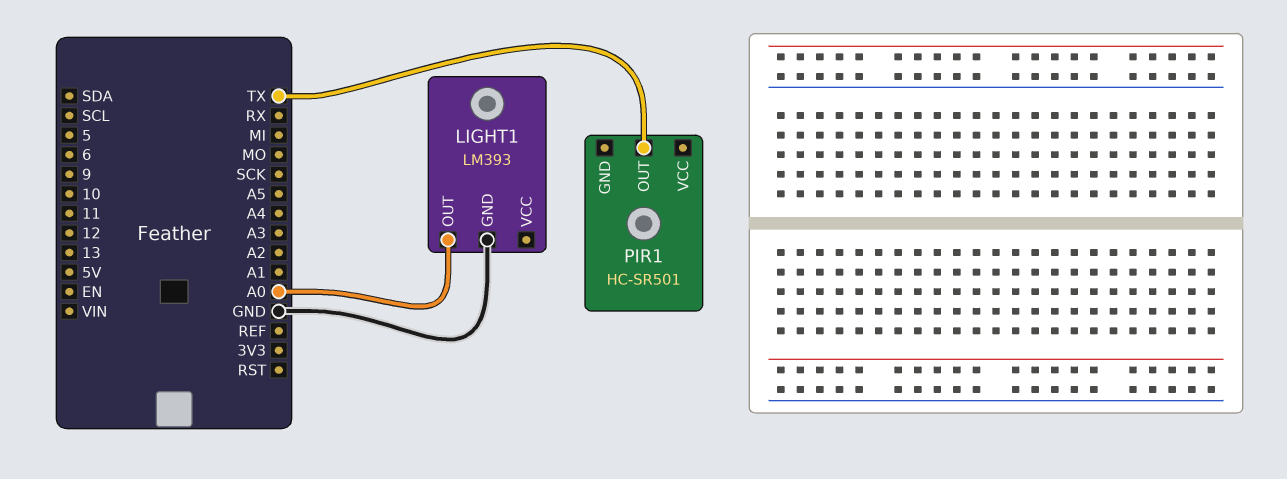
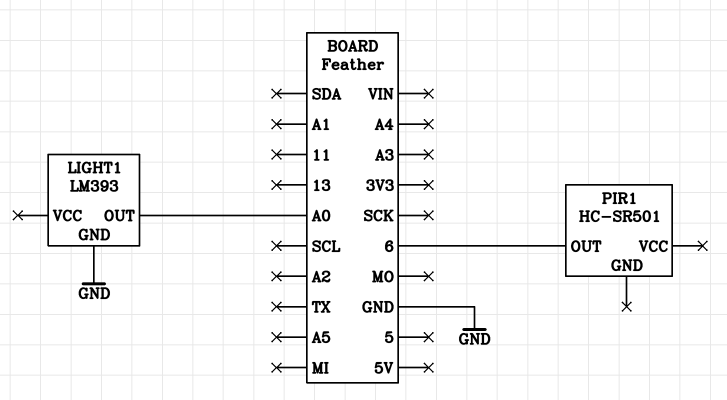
PIR1 pin OUT: TX -> 6

